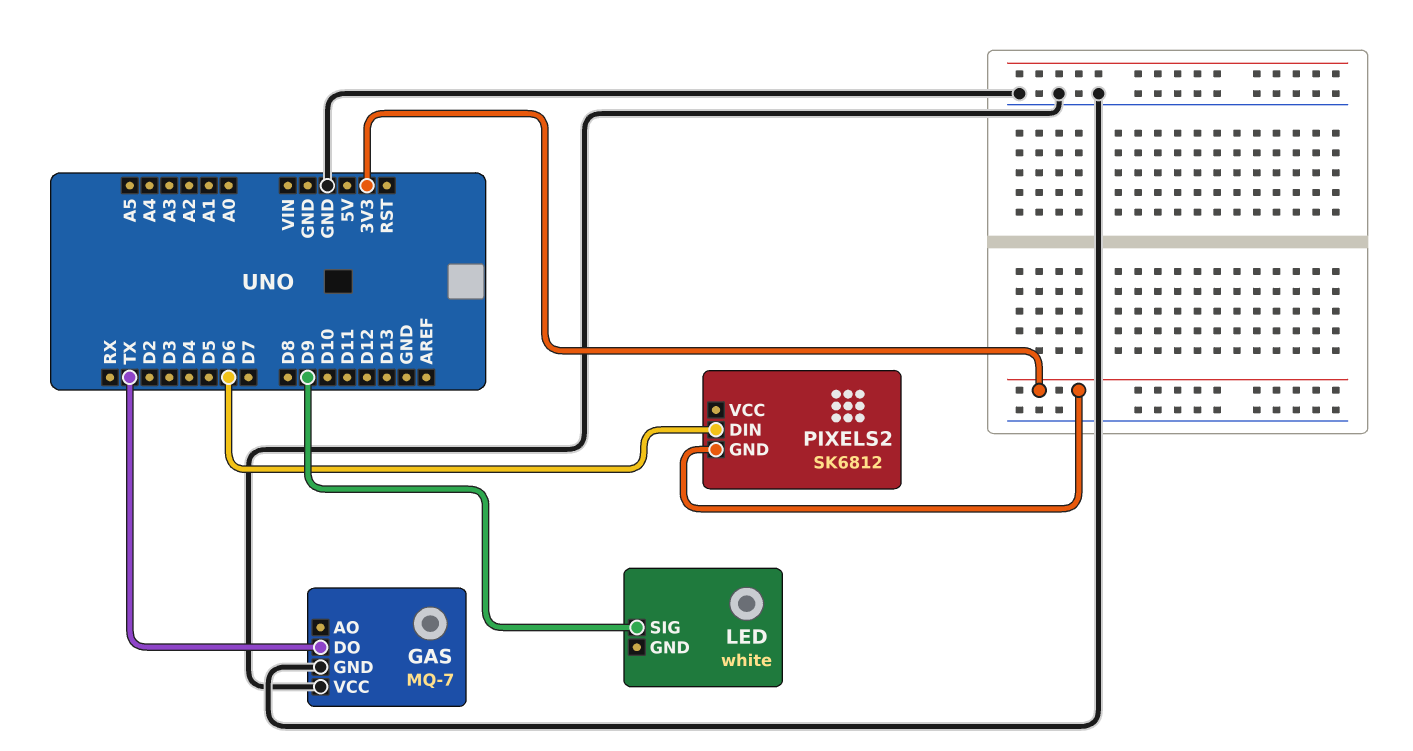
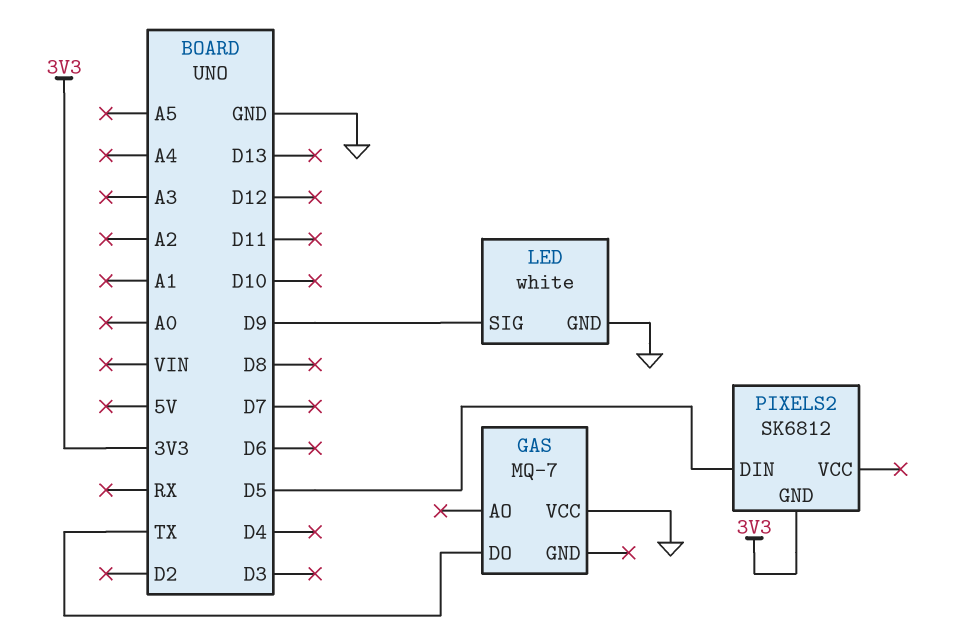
GAS pin GND: GND -> none
LED pin GND: none -> GND
PIXELS2 pin DIN: D6 -> D5

